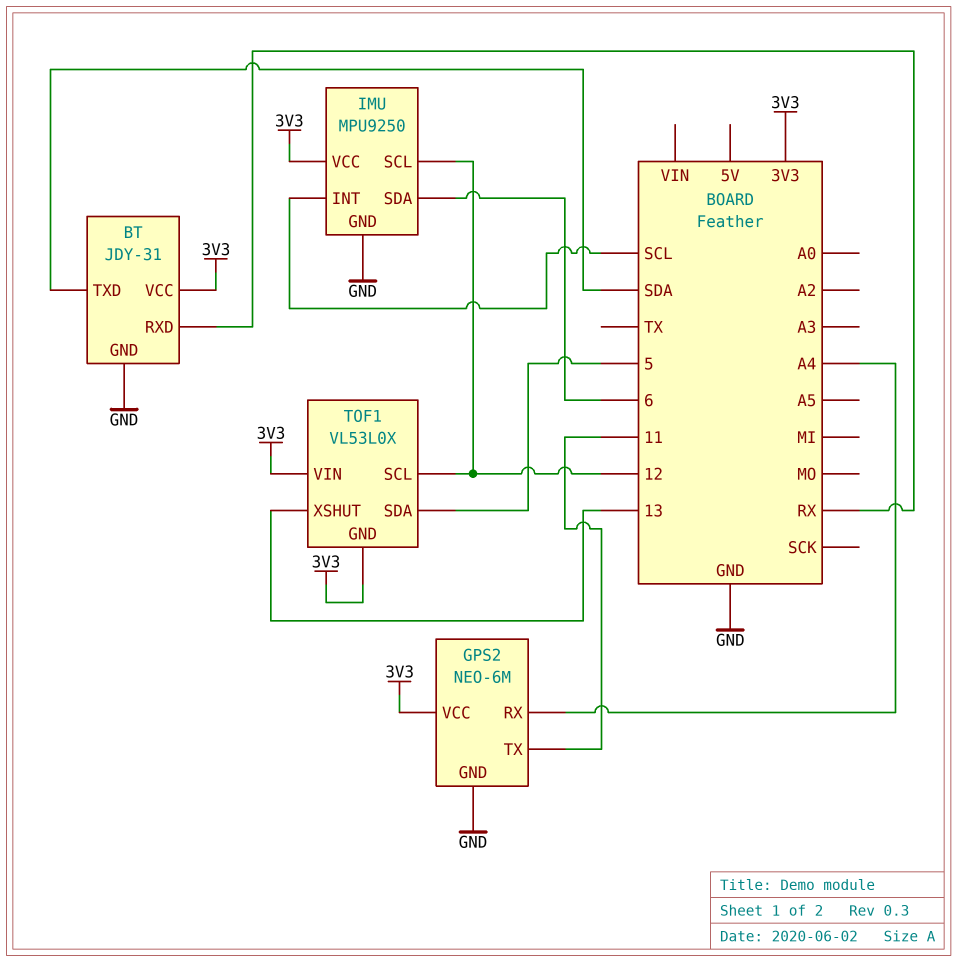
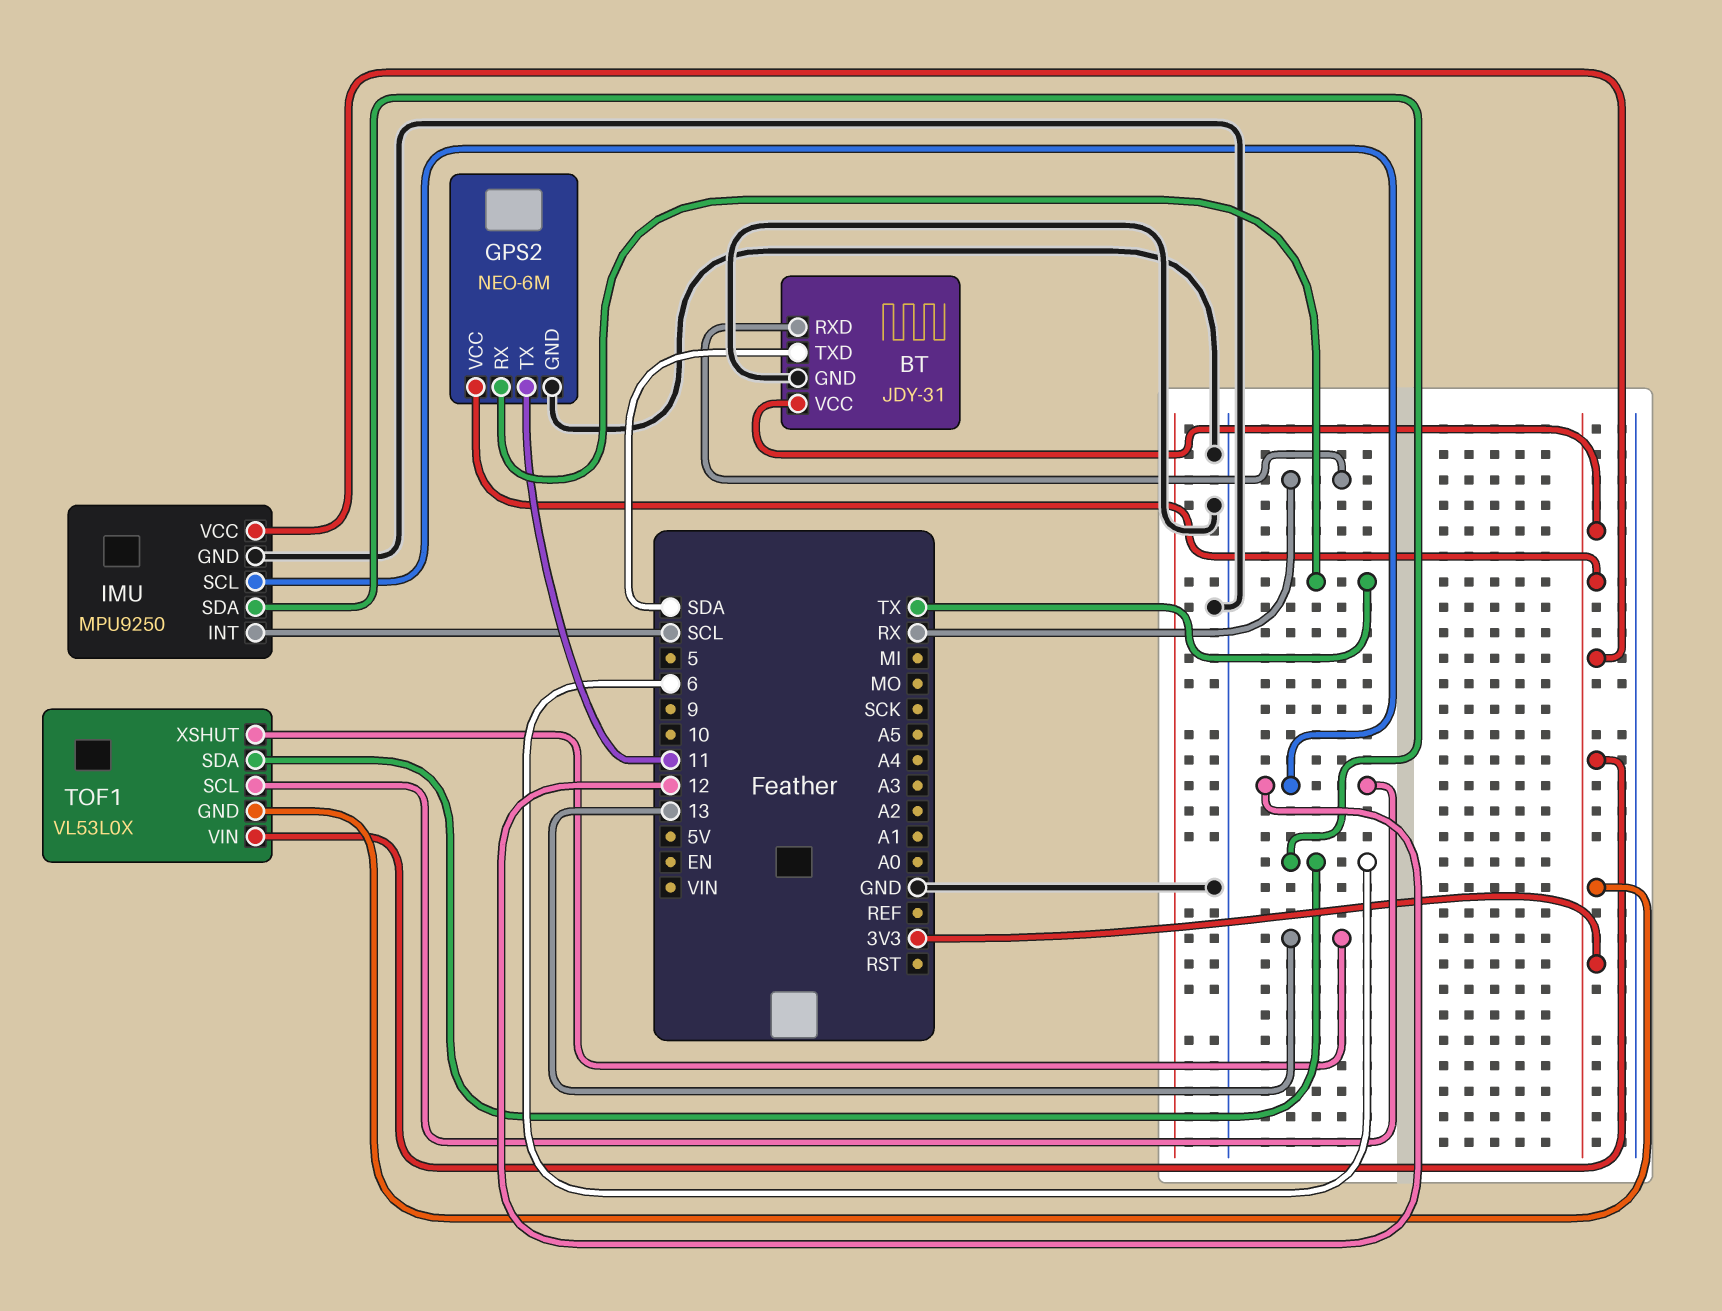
GPS2 pin RX: A4 -> TX
TOF1 pin SDA: 5 -> 6

